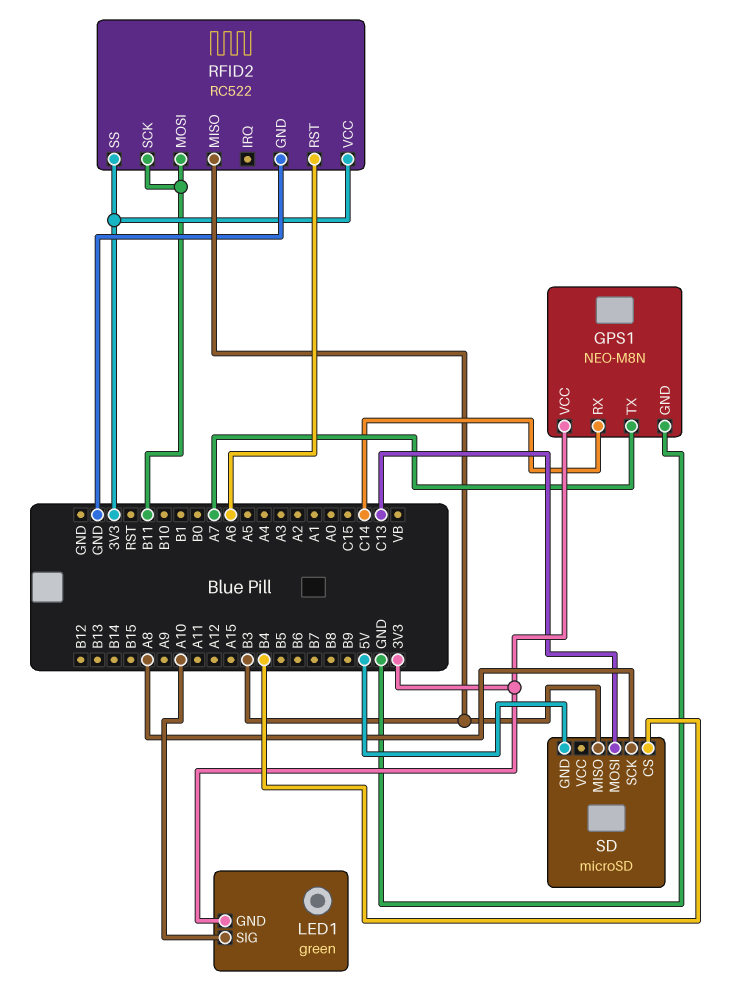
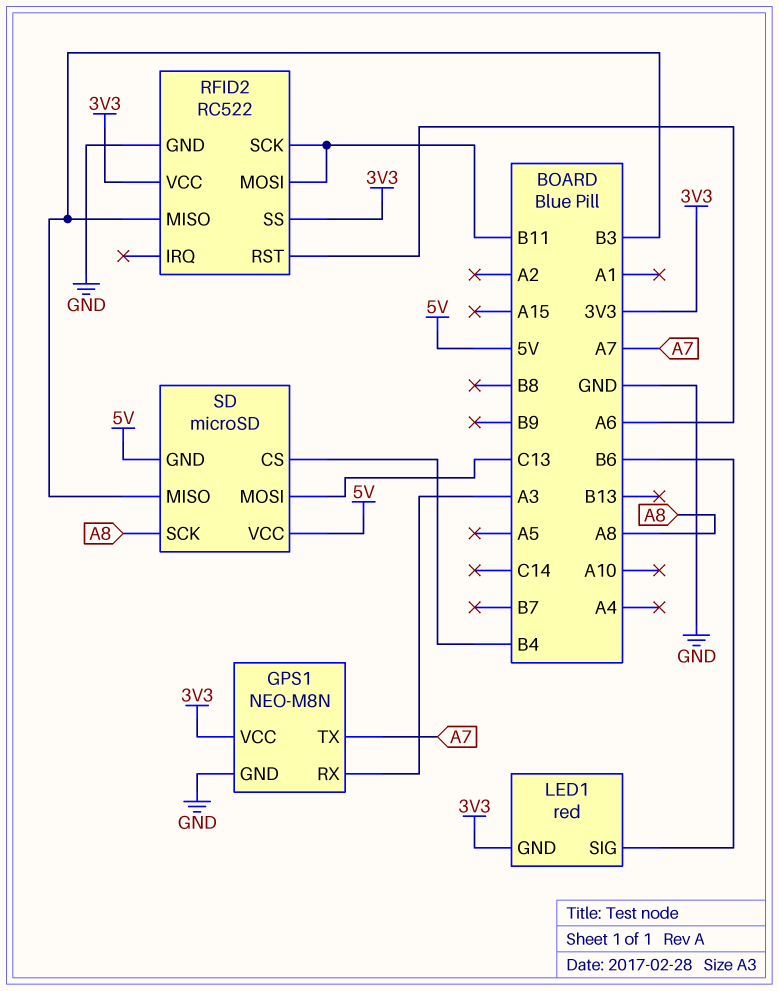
GPS1 pin RX: C14 -> A3
LED1: green -> red
LED1 pin SIG: A10 -> B6
SD pin VCC: none -> 5V

